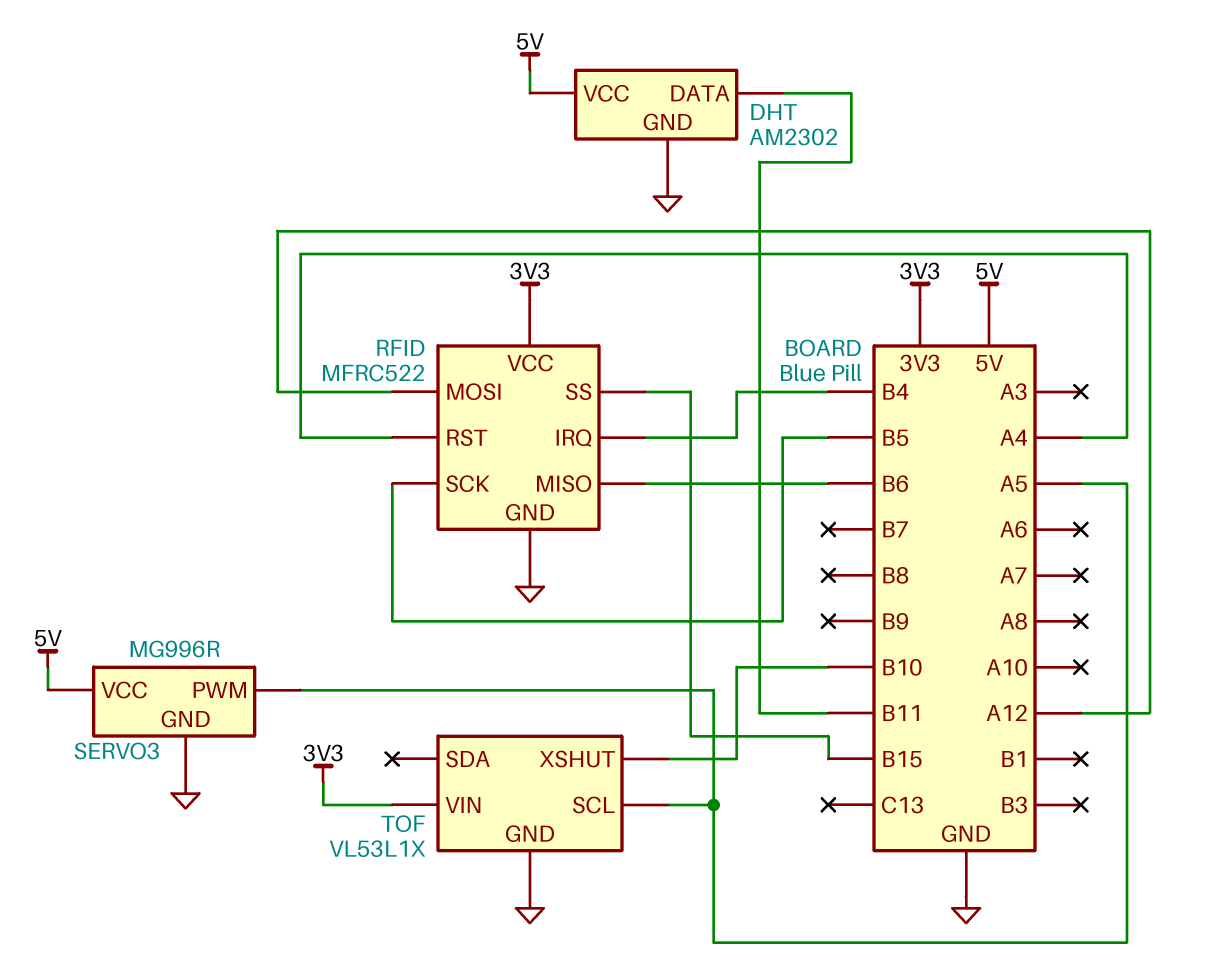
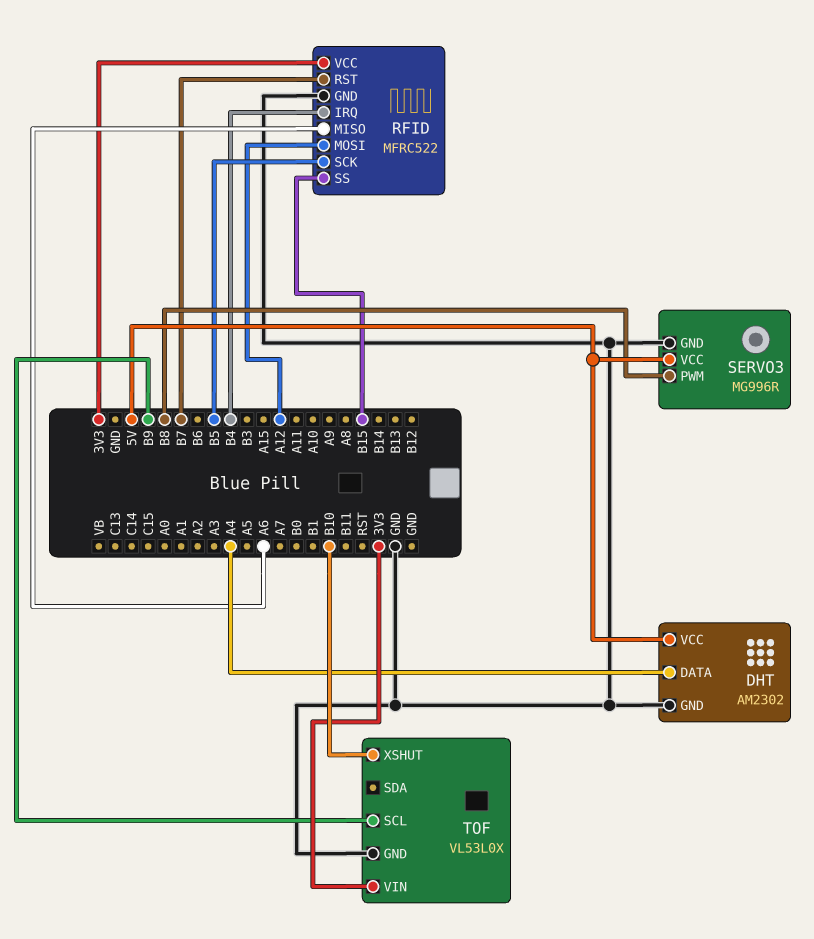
DHT pin DATA: B11 -> A4
RFID pin MISO: B6 -> A6
RFID pin RST: A4 -> B7
SERVO3 pin PWM: A5 -> B8
TOF: VL53L1X -> VL53L0X
TOF pin SCL: A5 -> B9

